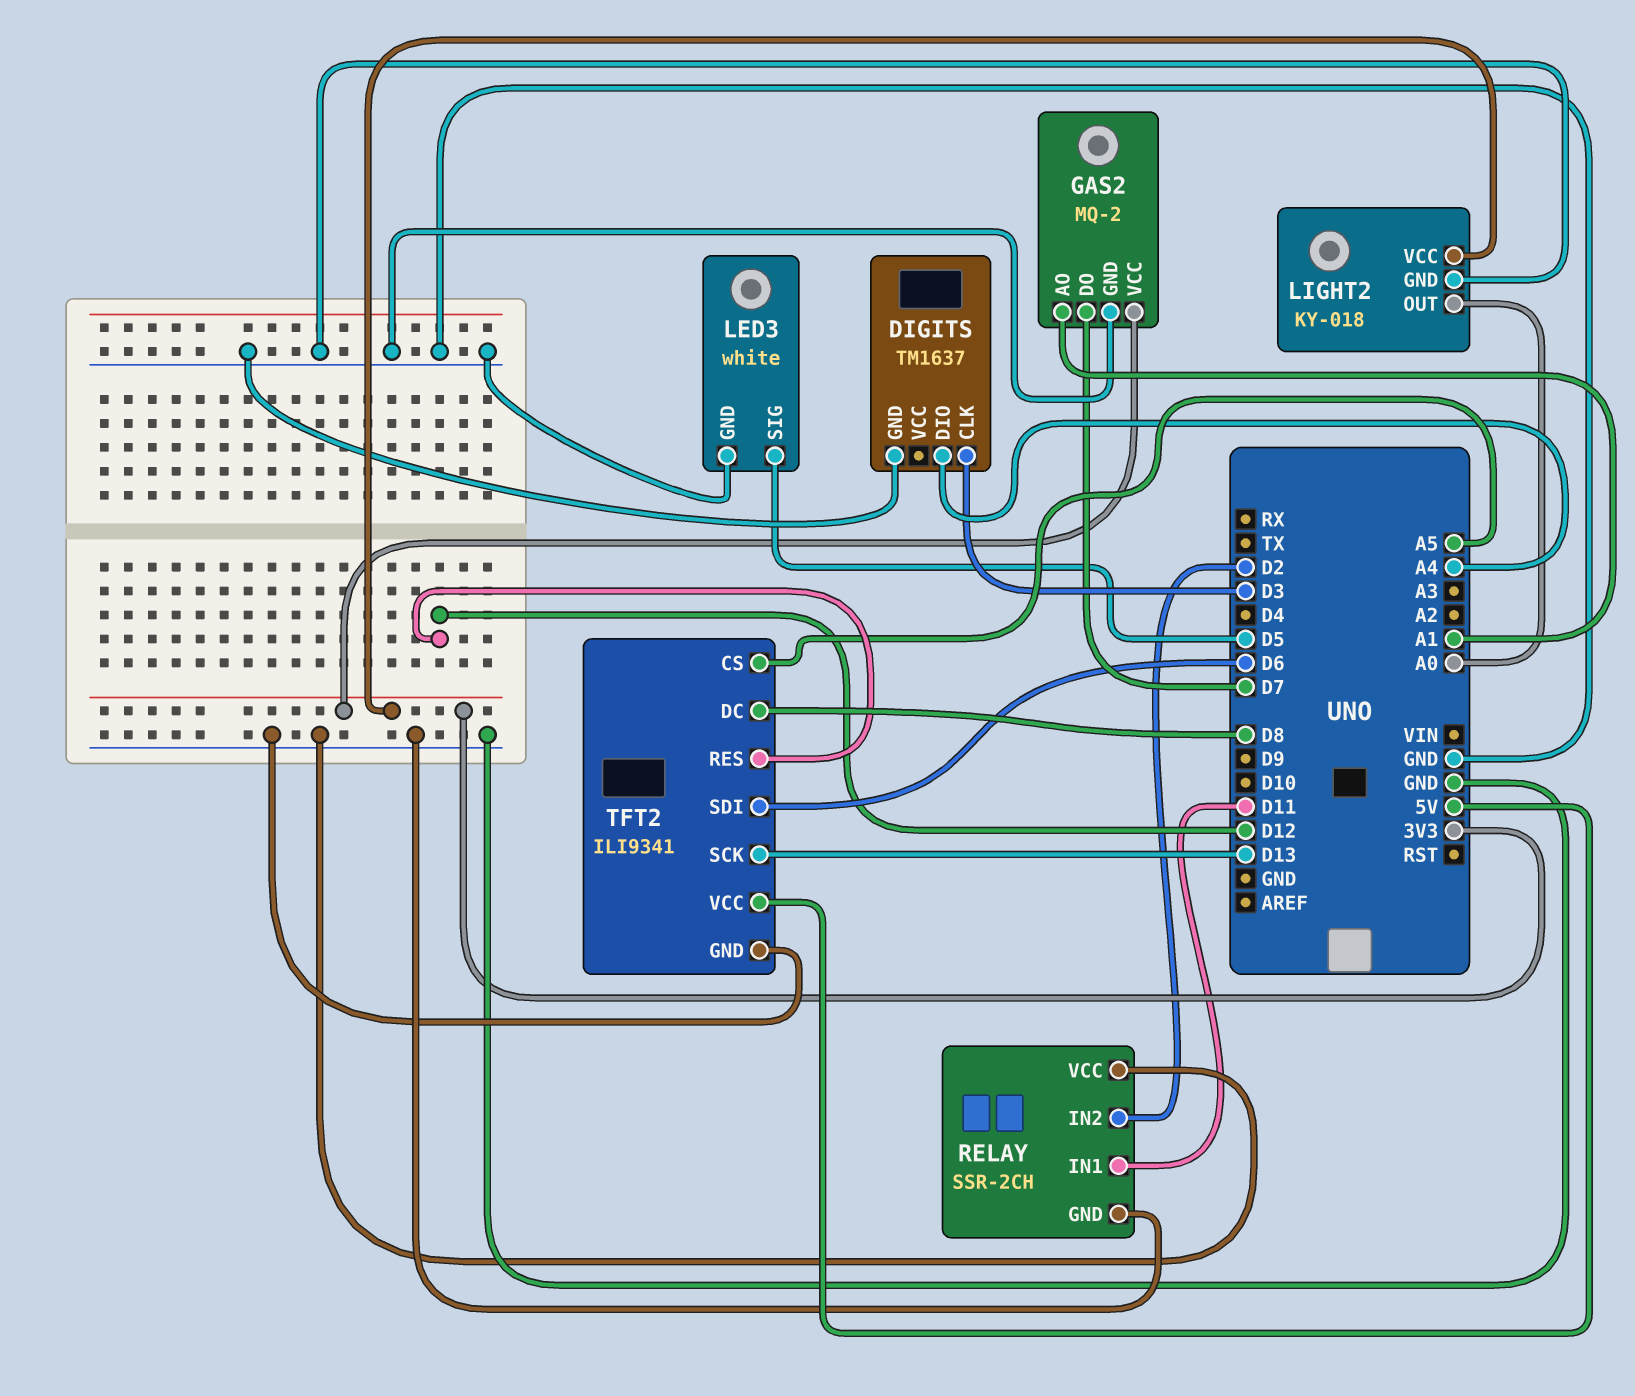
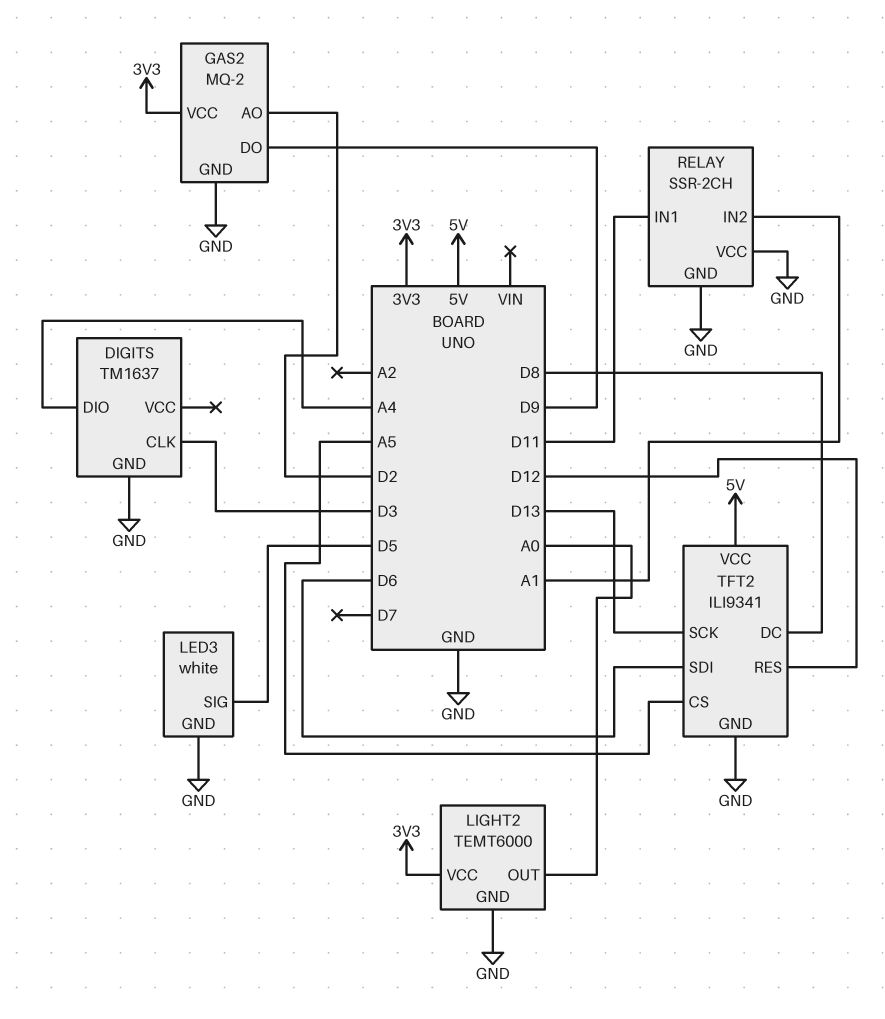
GAS2 pin AO: A1 -> D2
GAS2 pin DO: D7 -> D9
LIGHT2: KY-018 -> TEMT6000
RELAY pin IN2: D2 -> A1

